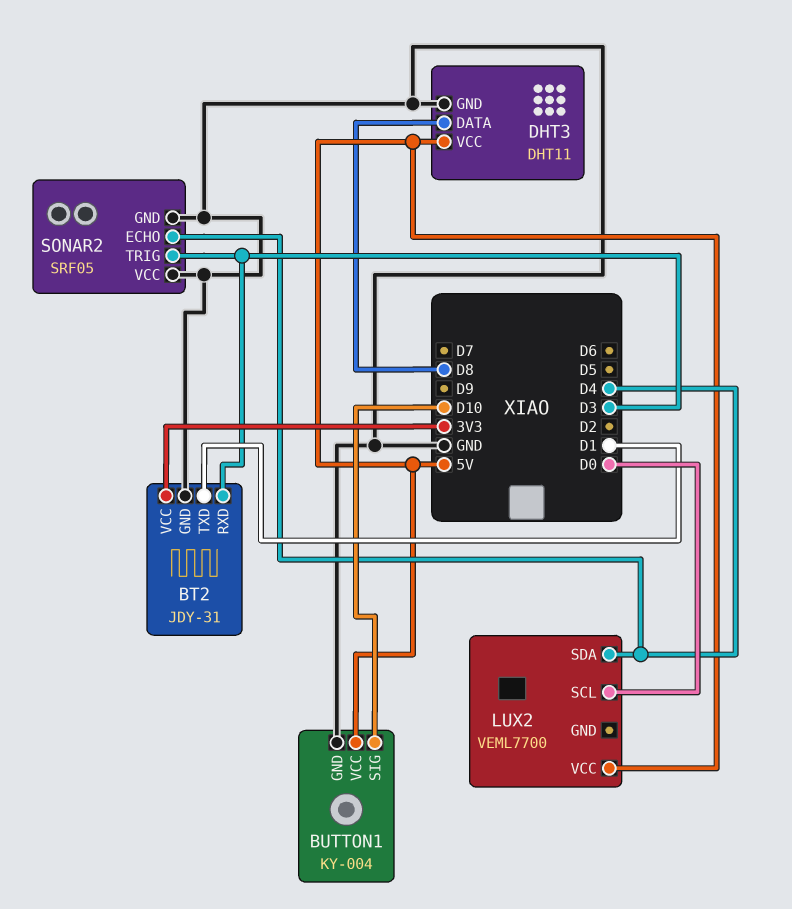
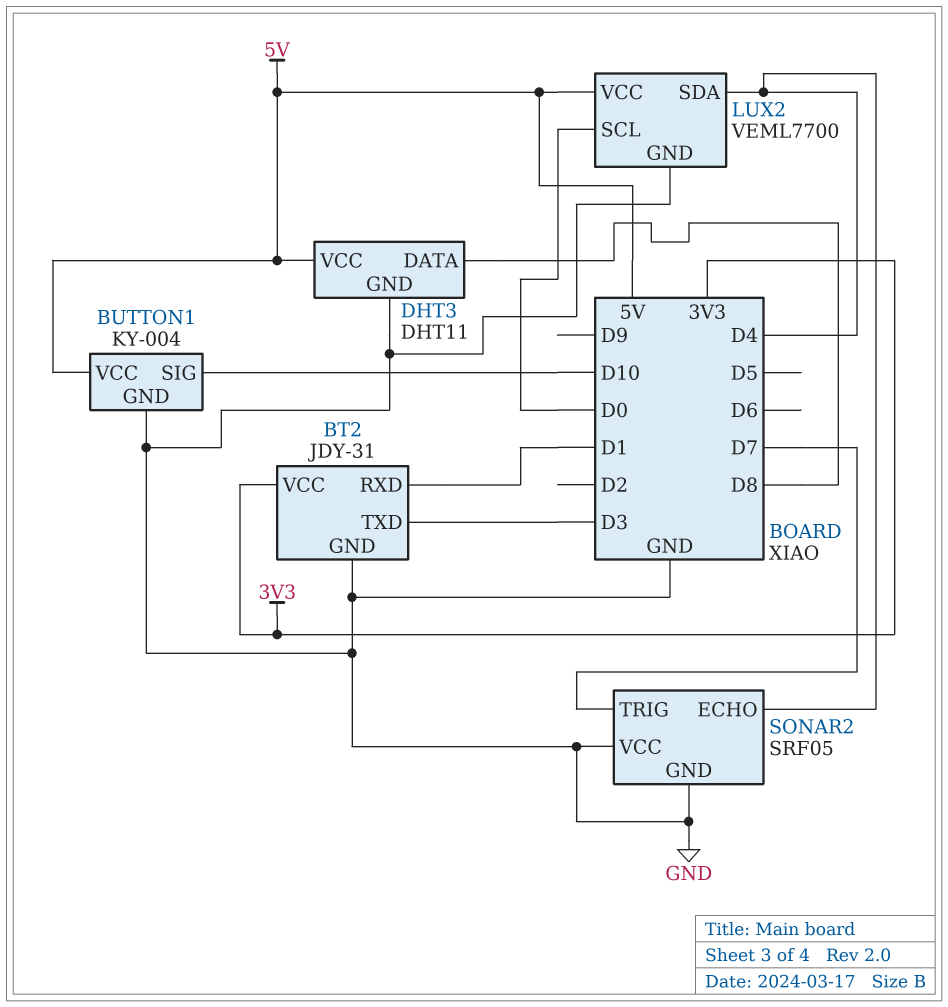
BT2 pin RXD: D3 -> D1
BT2 pin TXD: D1 -> D3
LUX2 pin GND: none -> GND
SONAR2 pin TRIG: D3 -> D7

